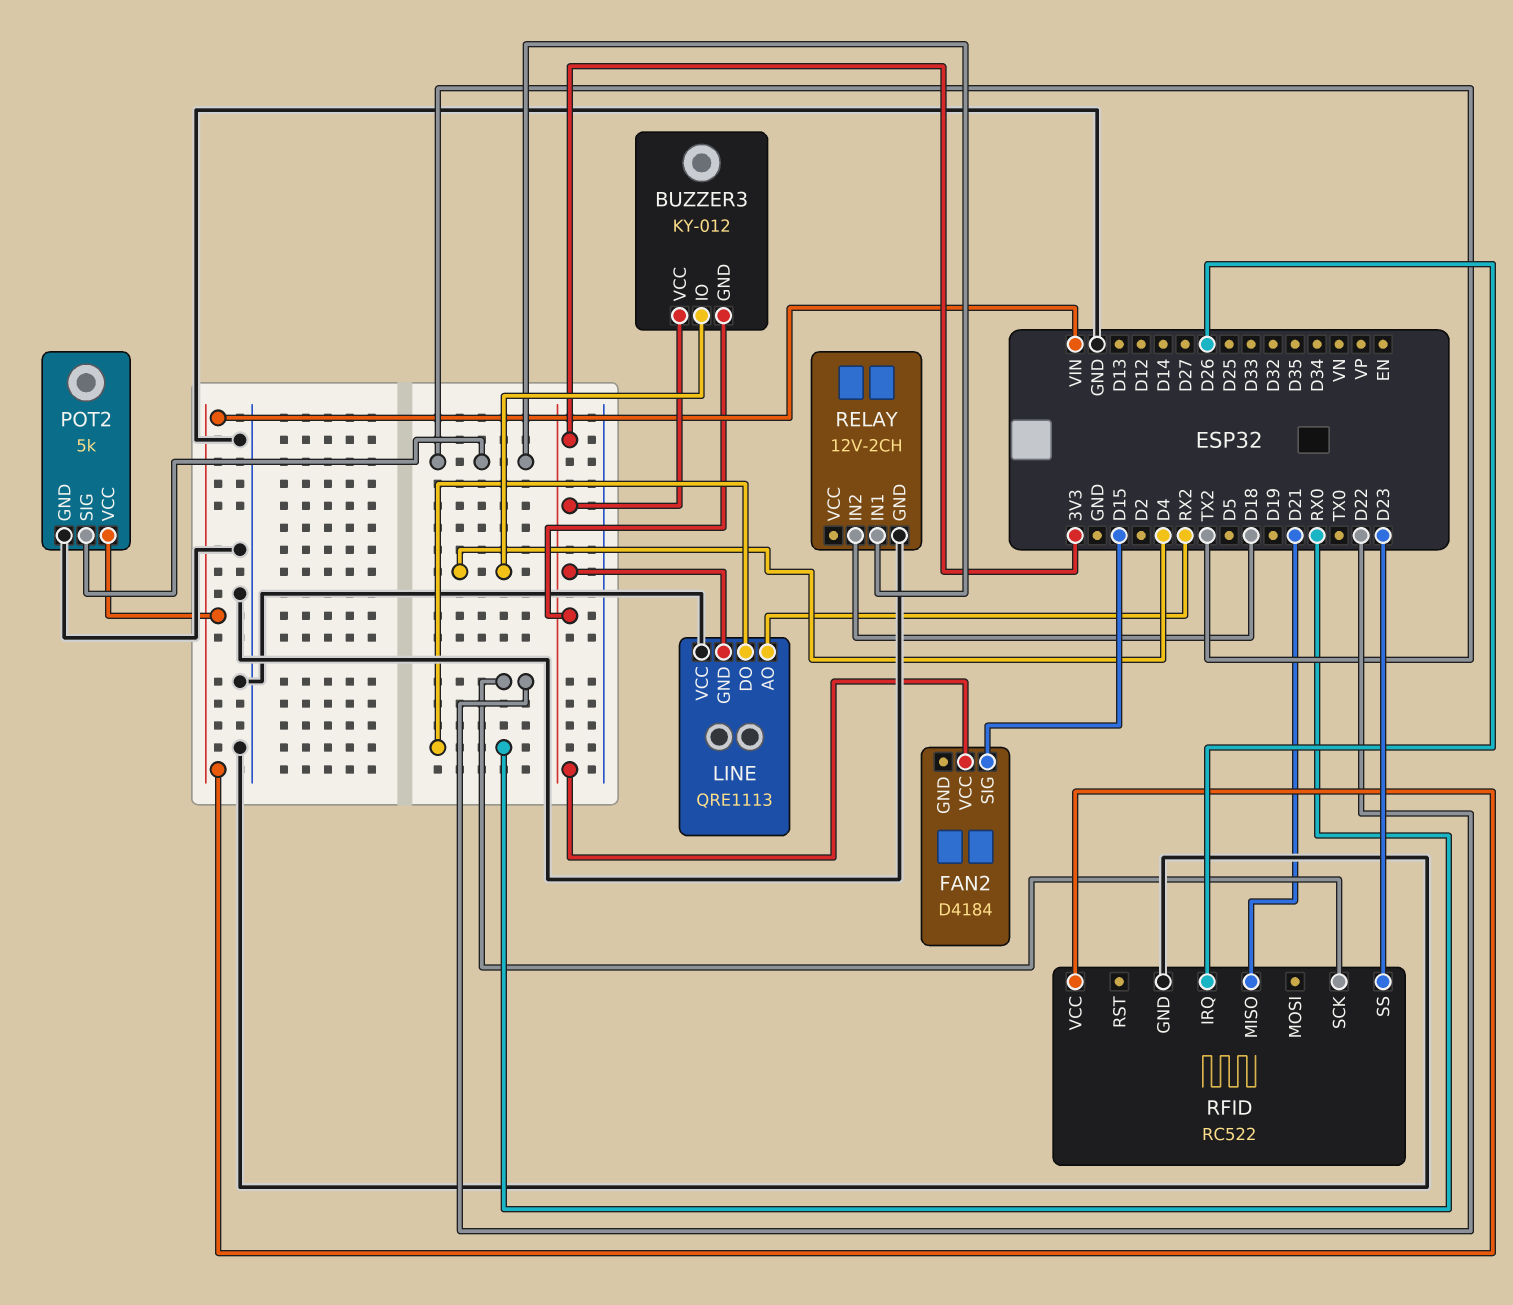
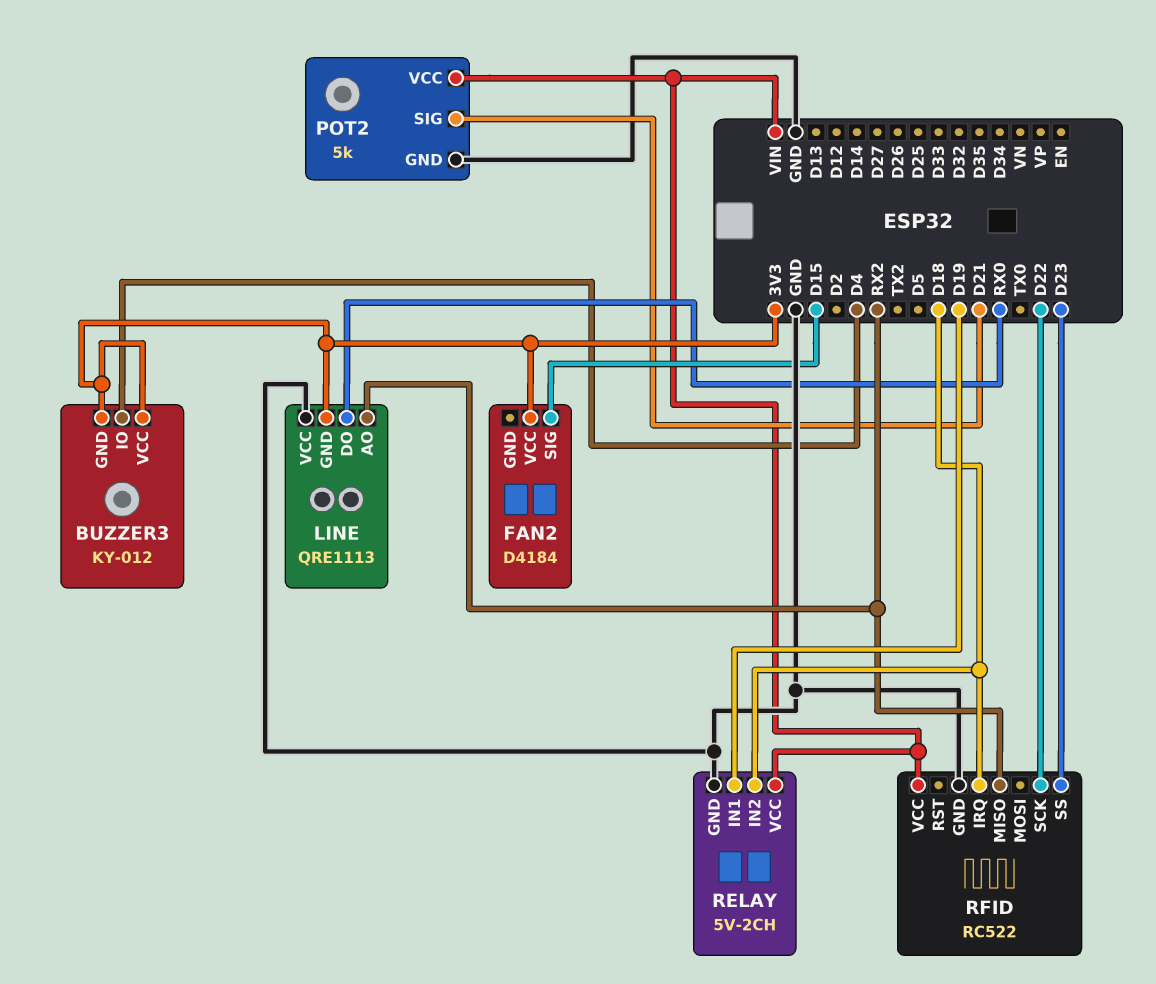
POT2 pin SIG: TX2 -> D21
RELAY: 12V-2CH -> 5V-2CH
RELAY pin IN1: TX2 -> D19
RELAY pin VCC: none -> VIN
RFID pin IRQ: D26 -> D18
RFID pin MISO: D21 -> RX2

